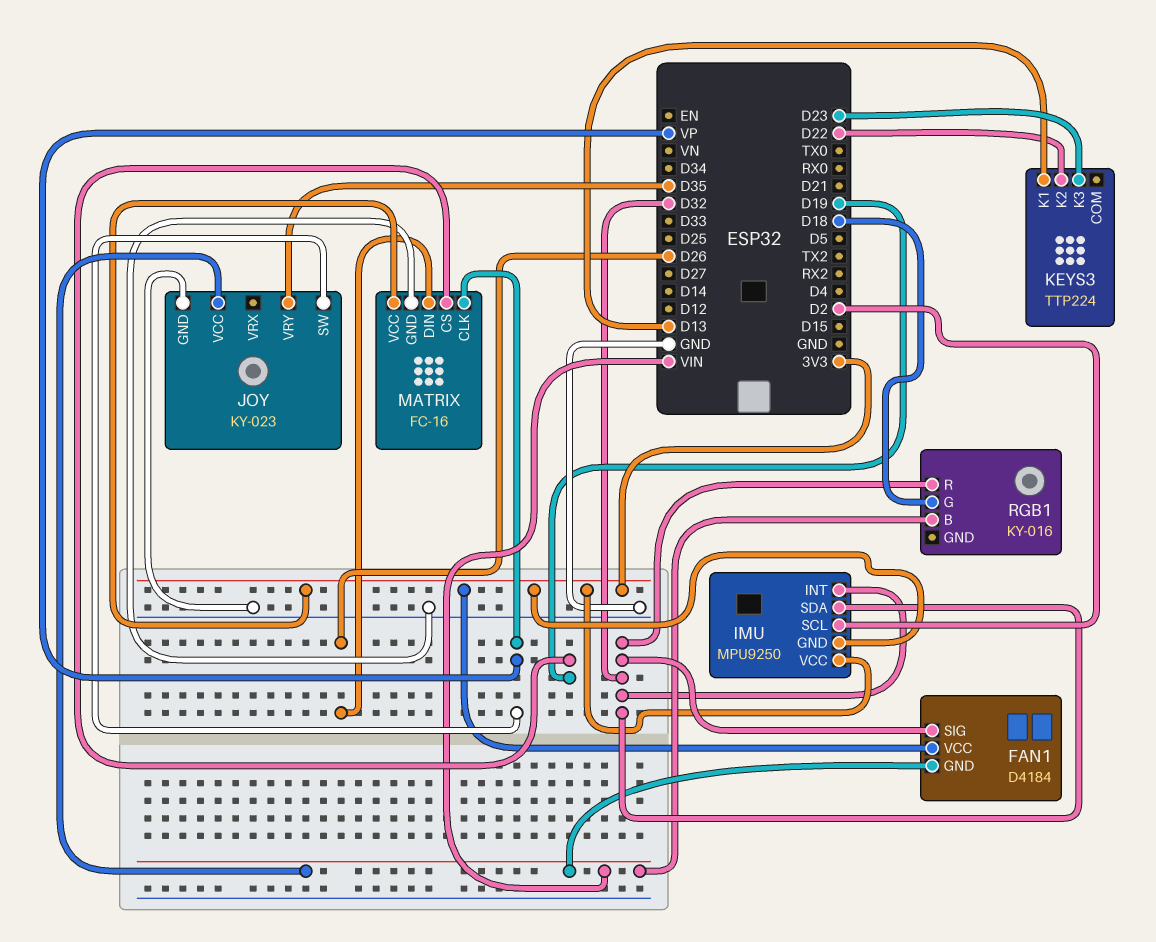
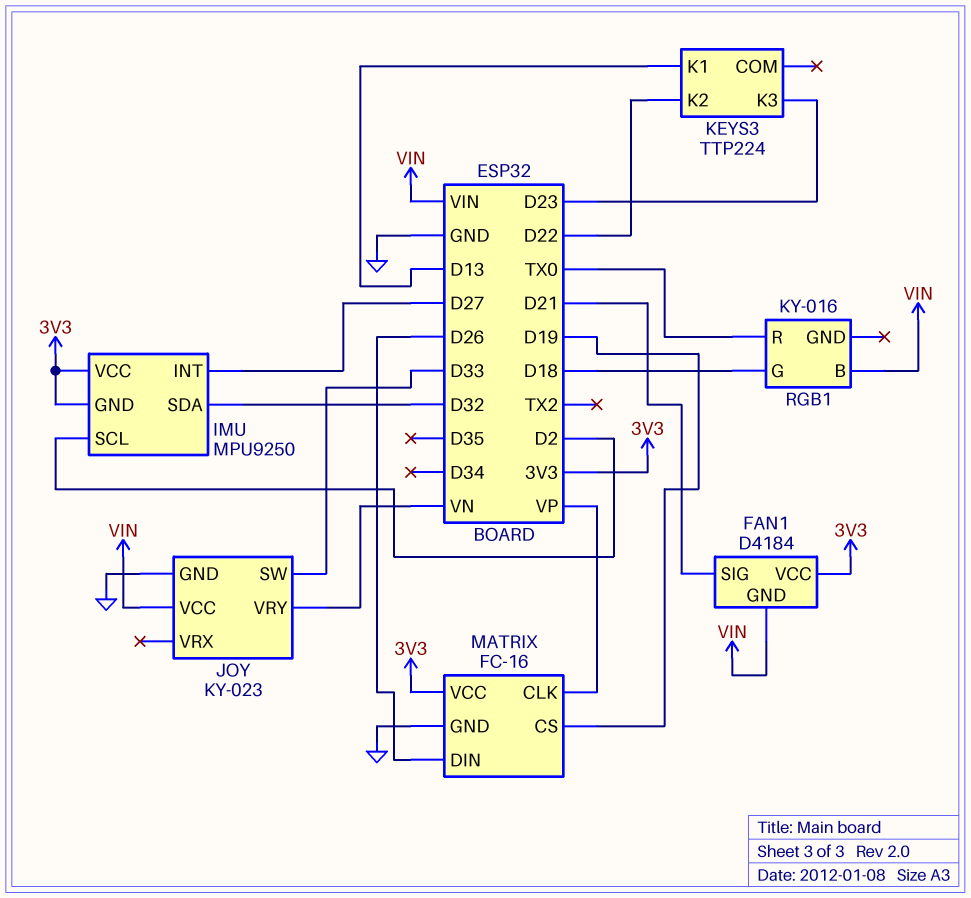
FAN1 pin SIG: D32 -> D21
IMU pin INT: D32 -> D27
JOY pin SW: VP -> D33
JOY pin VRY: D35 -> VN
RGB1 pin R: D32 -> TX0

